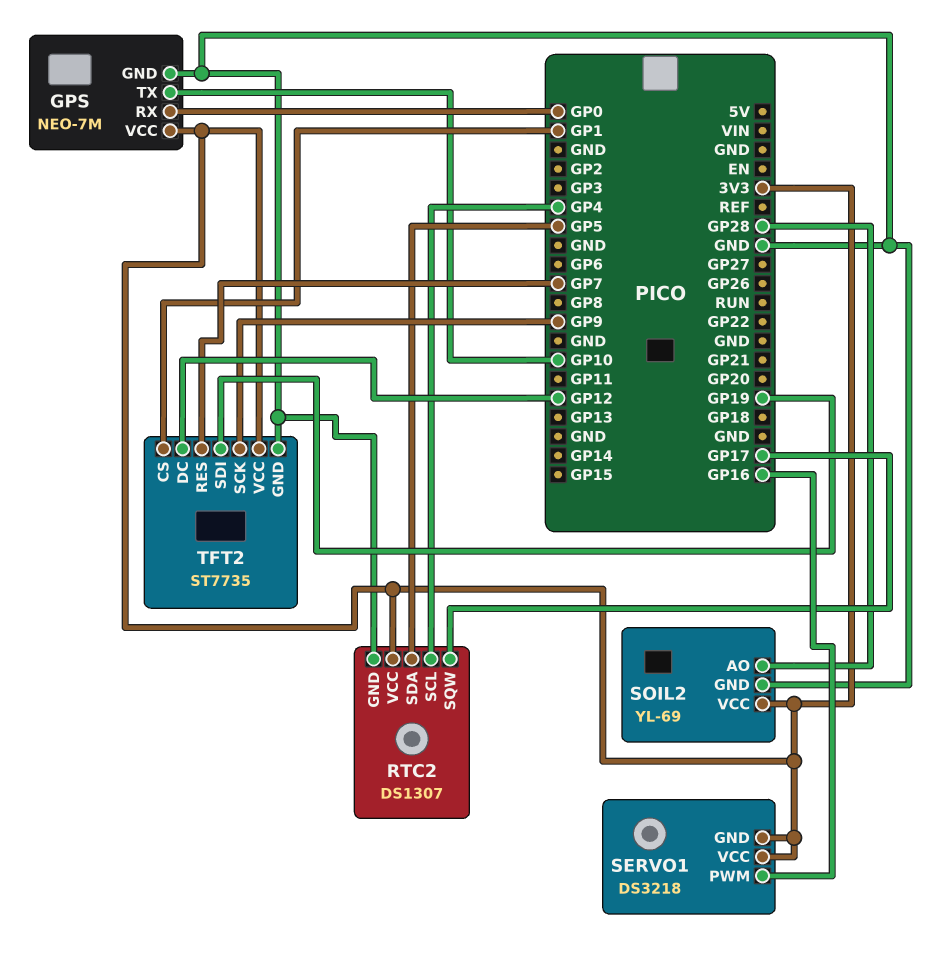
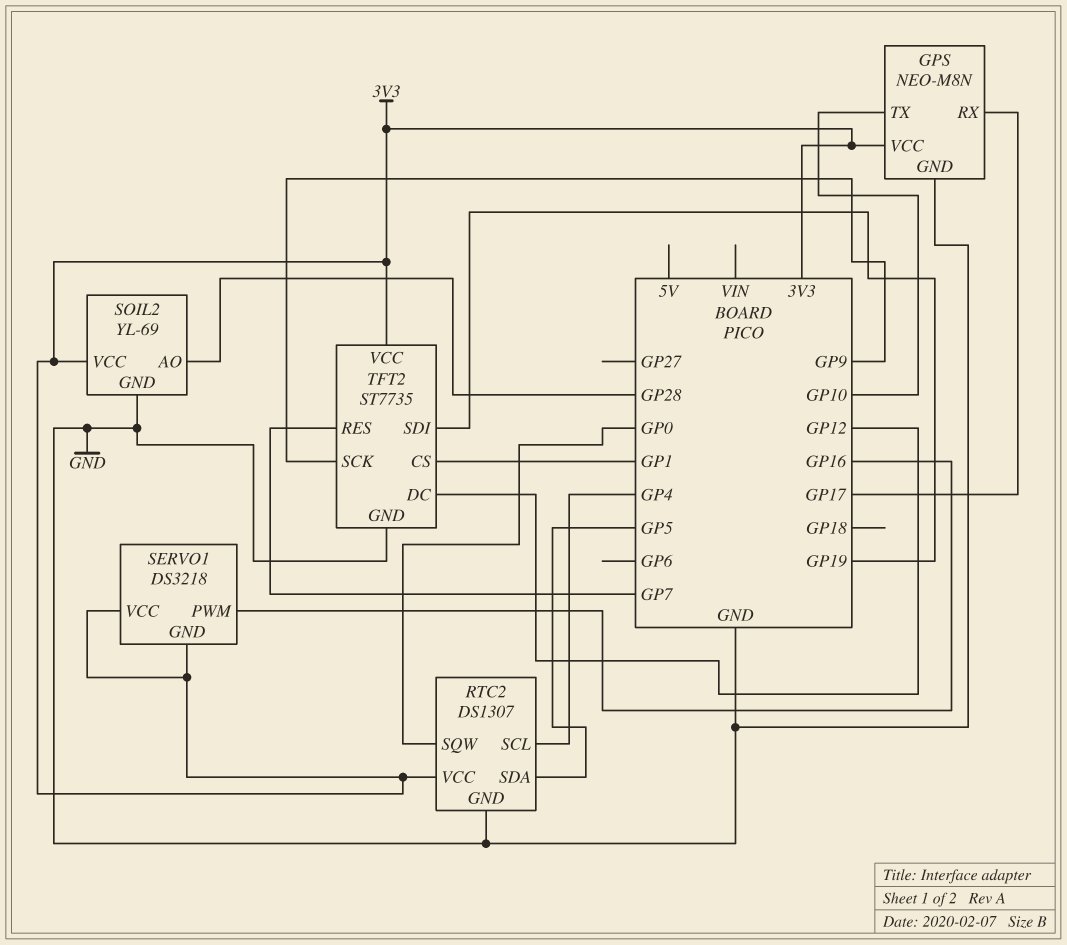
GPS: NEO-7M -> NEO-M8N
GPS pin RX: GP0 -> GP17
RTC2 pin SQW: GP17 -> GP0

